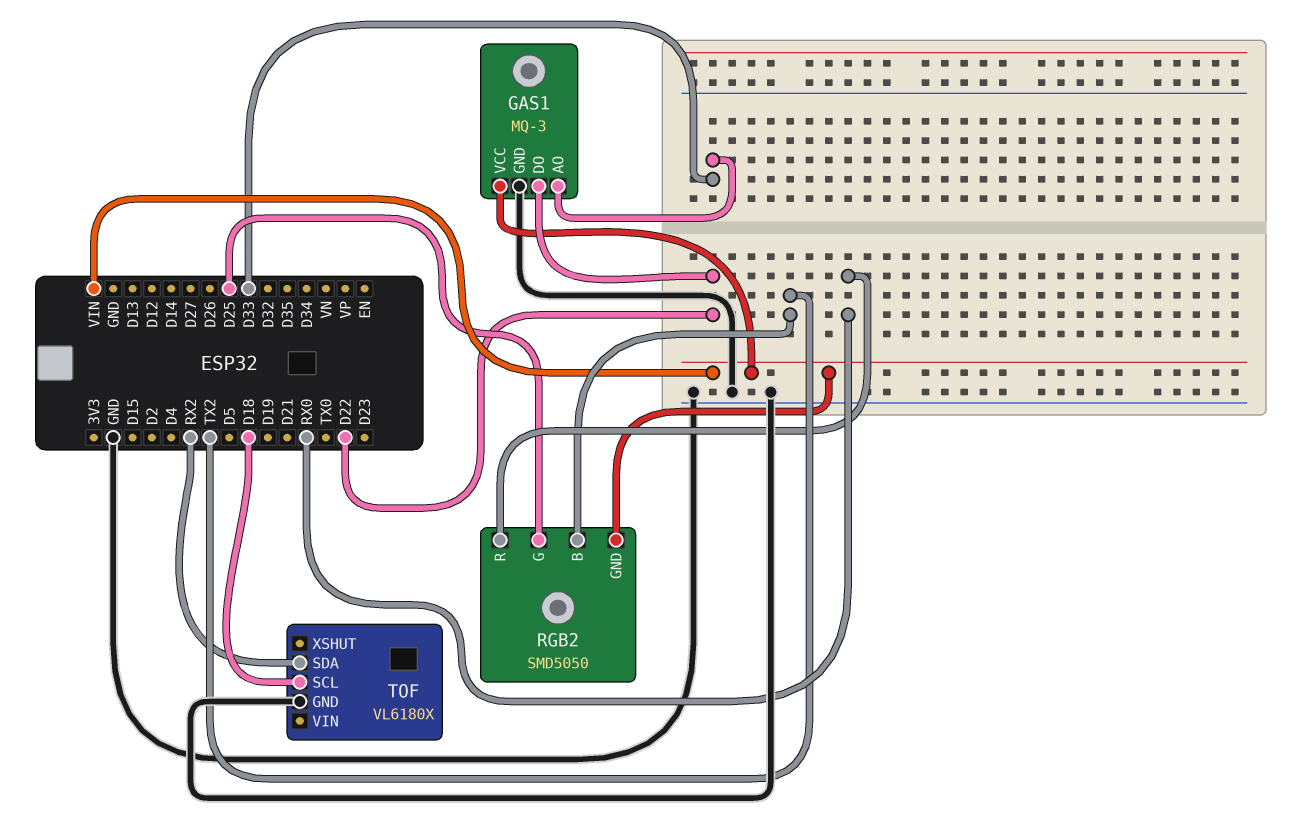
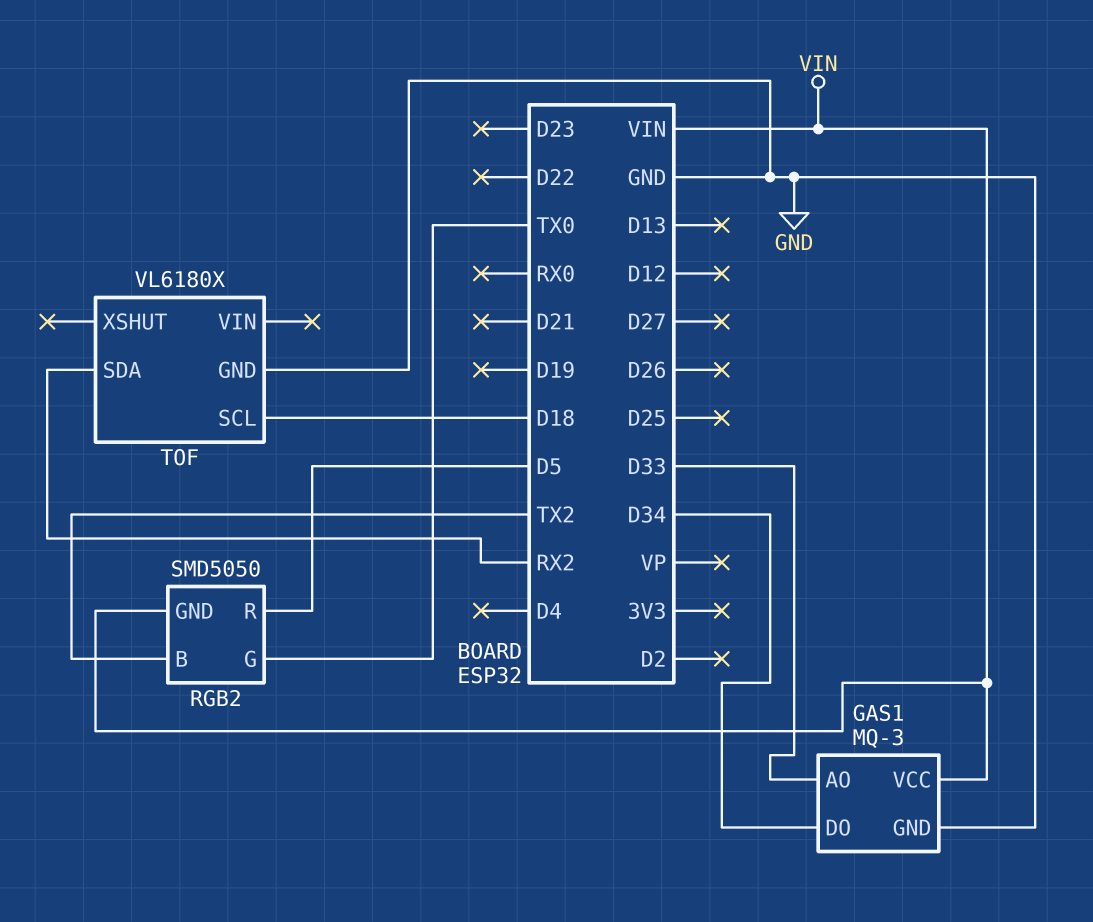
GAS1 pin DO: D22 -> D34
RGB2 pin G: D25 -> TX0
RGB2 pin R: RX0 -> D5

